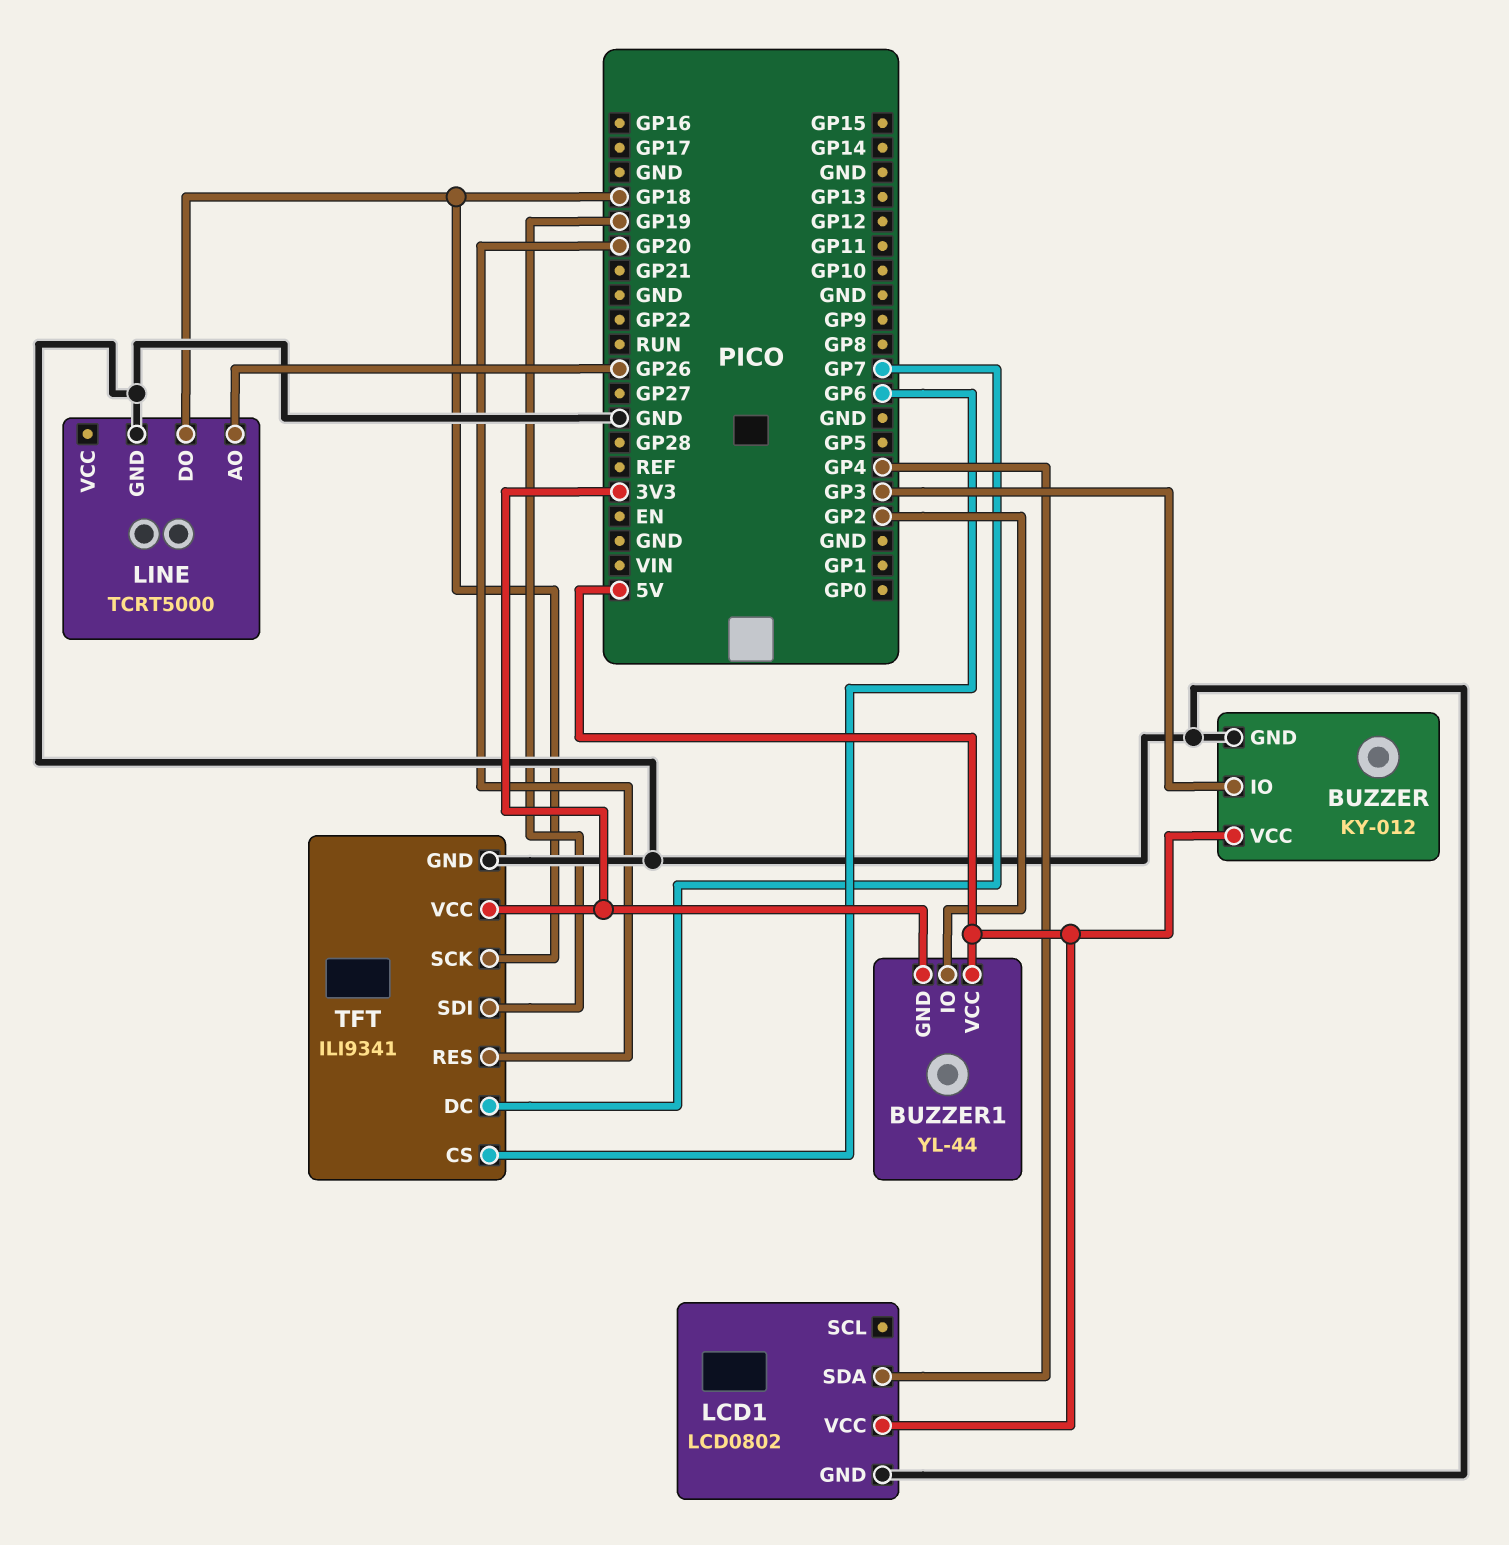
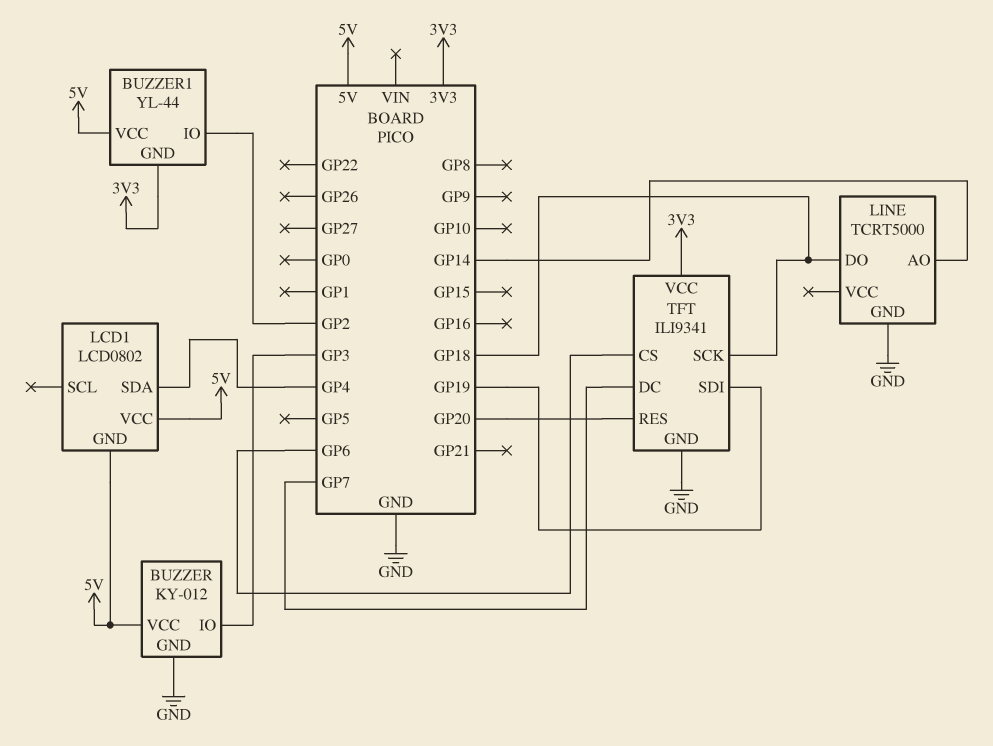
LCD1 pin GND: GND -> 5V
LINE pin AO: GP26 -> GP14

